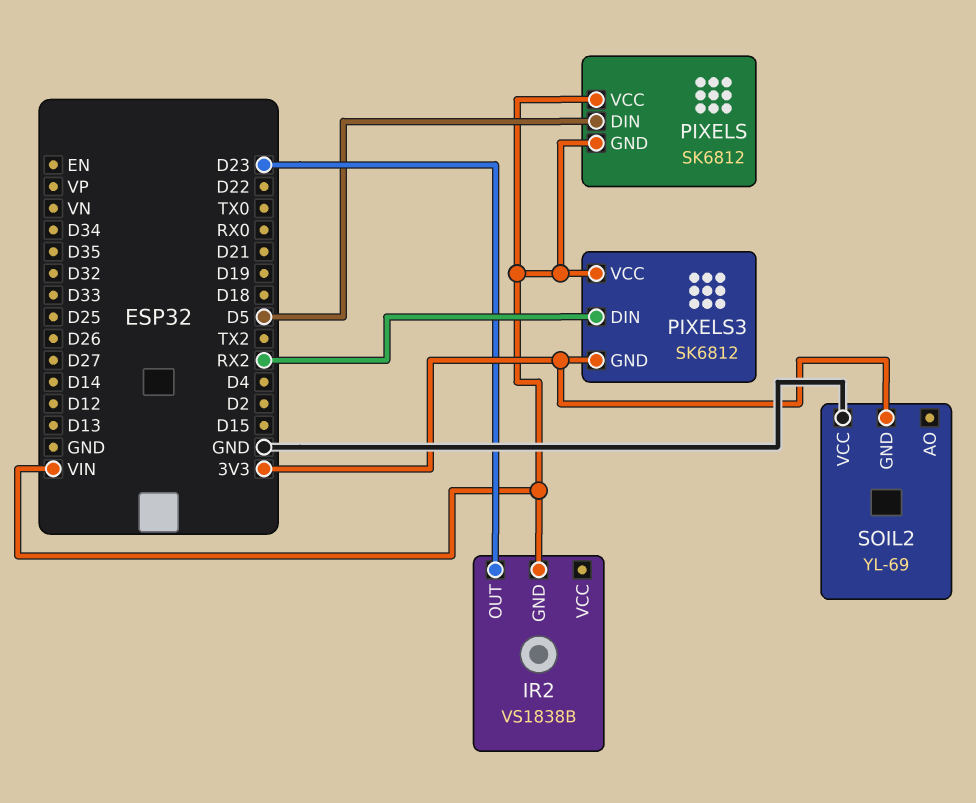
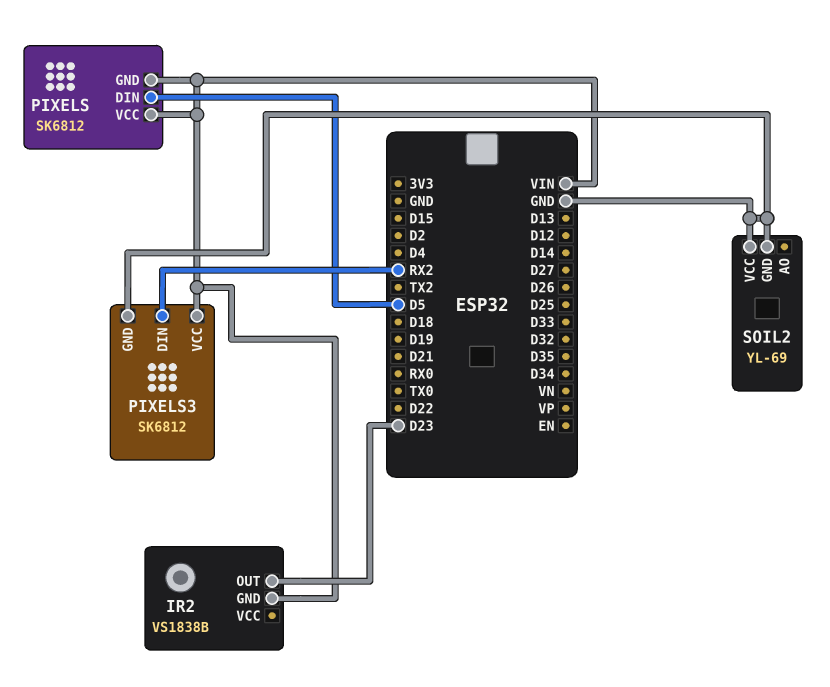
PIXELS3 pin GND: 3V3 -> GND
SOIL2 pin GND: 3V3 -> GND

